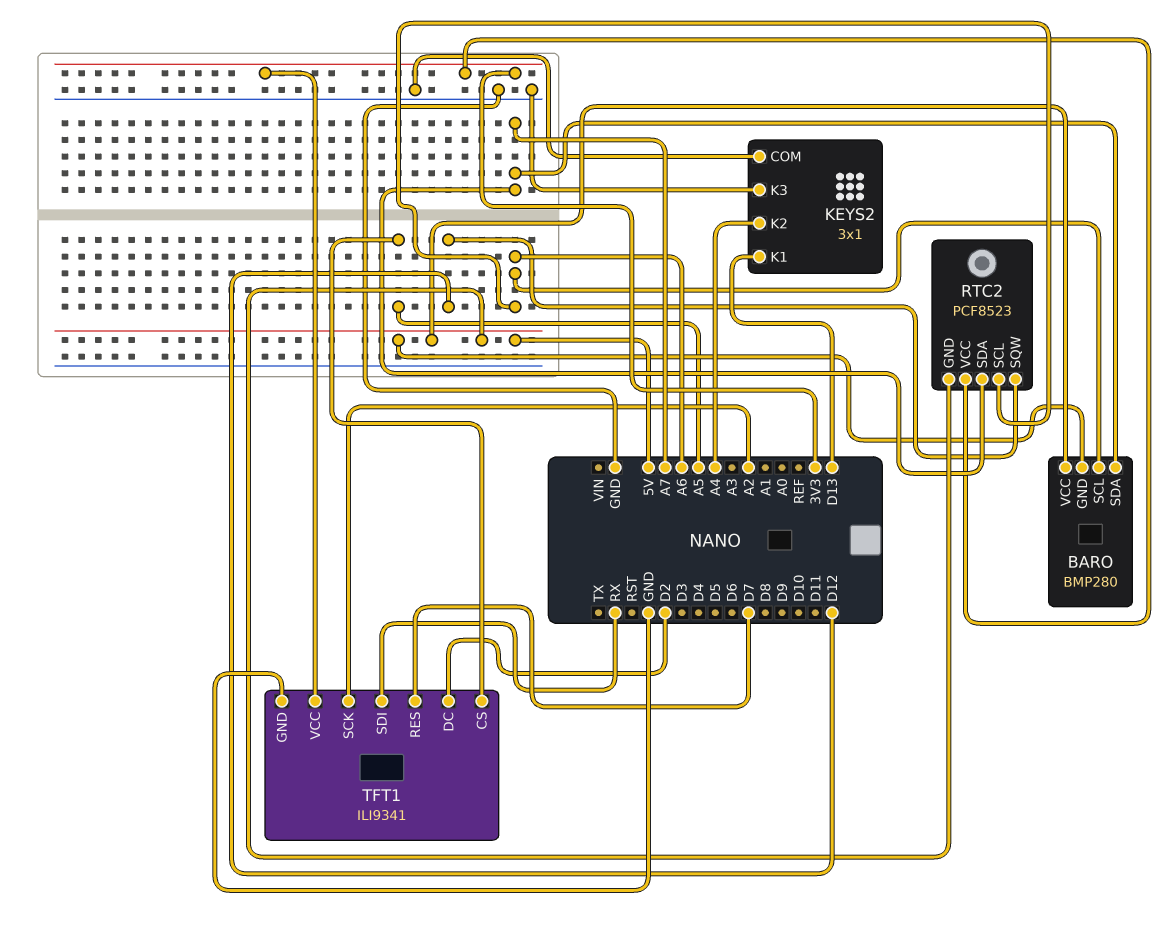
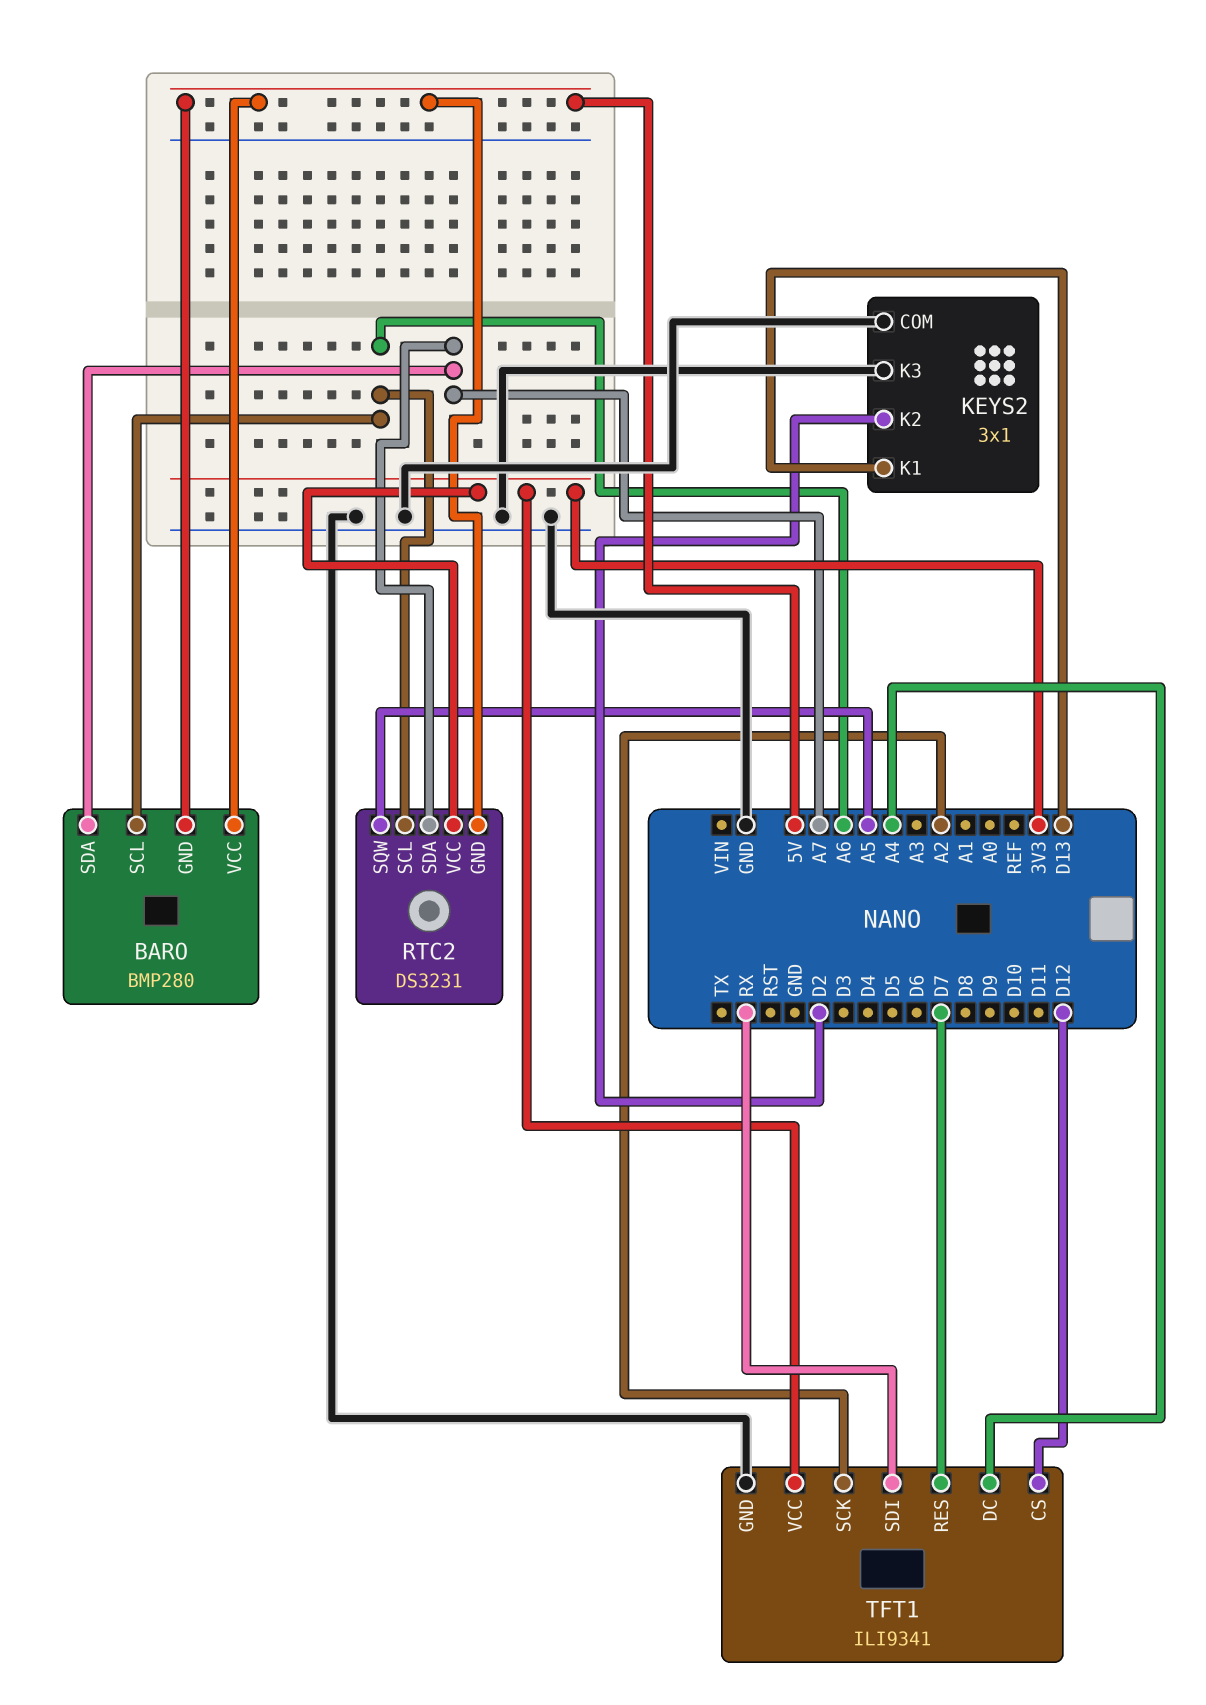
KEYS2 pin K2: A4 -> D2
RTC2: PCF8523 -> DS3231
RTC2 pin SQW: D12 -> A5
TFT1 pin CS: A5 -> D12
TFT1 pin DC: D2 -> A4

